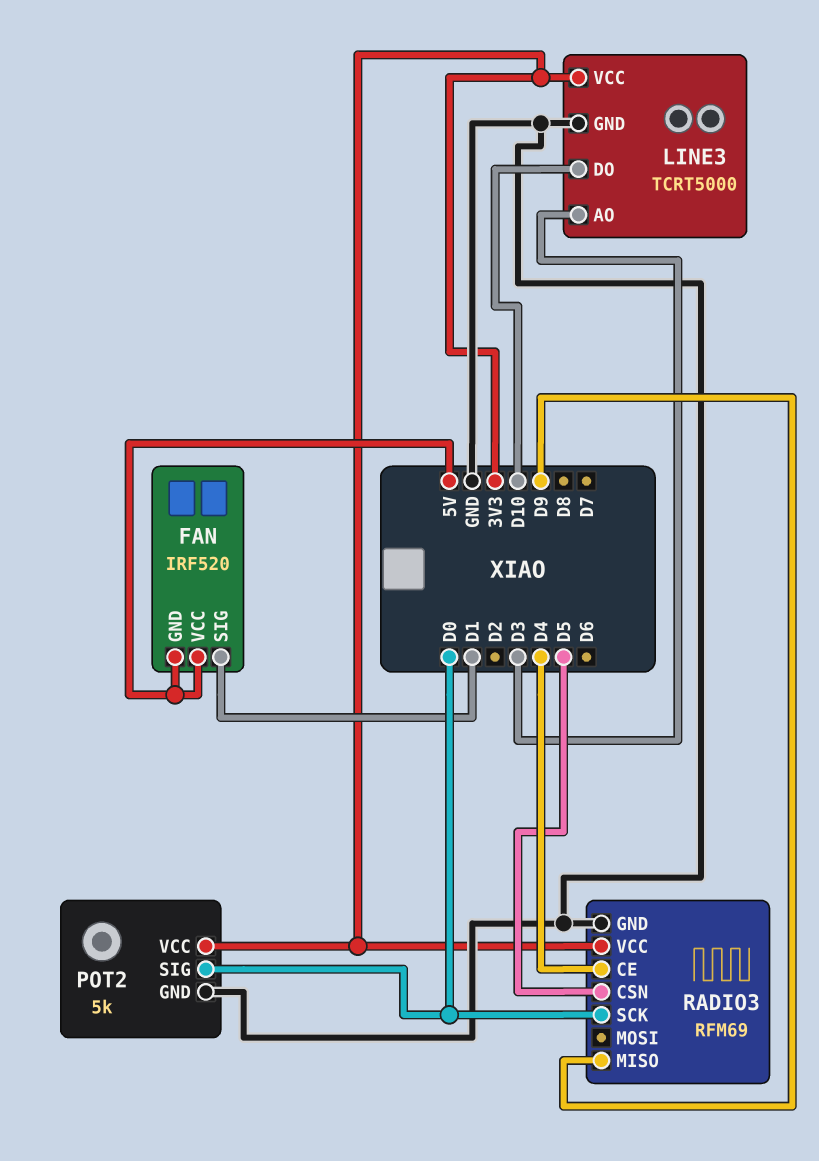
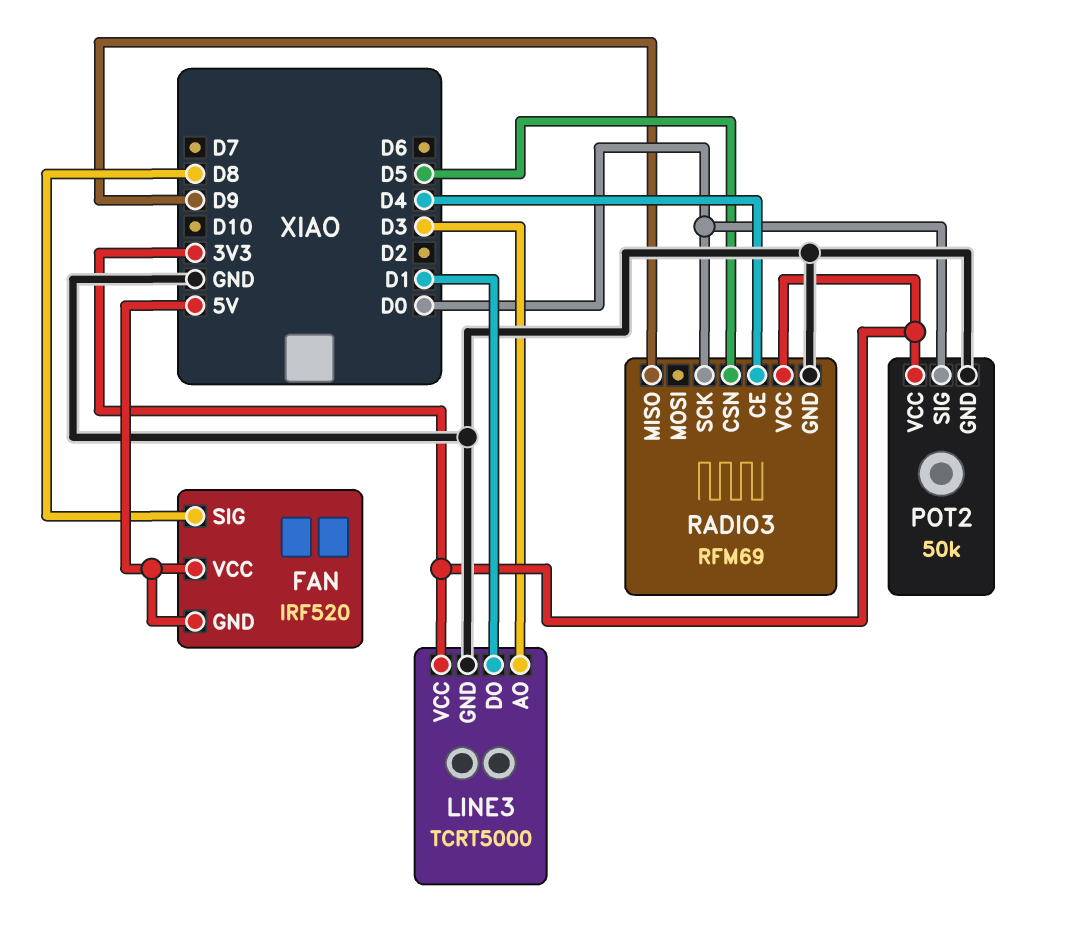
FAN pin SIG: D1 -> D8
LINE3 pin DO: D10 -> D1
POT2: 5k -> 50k

